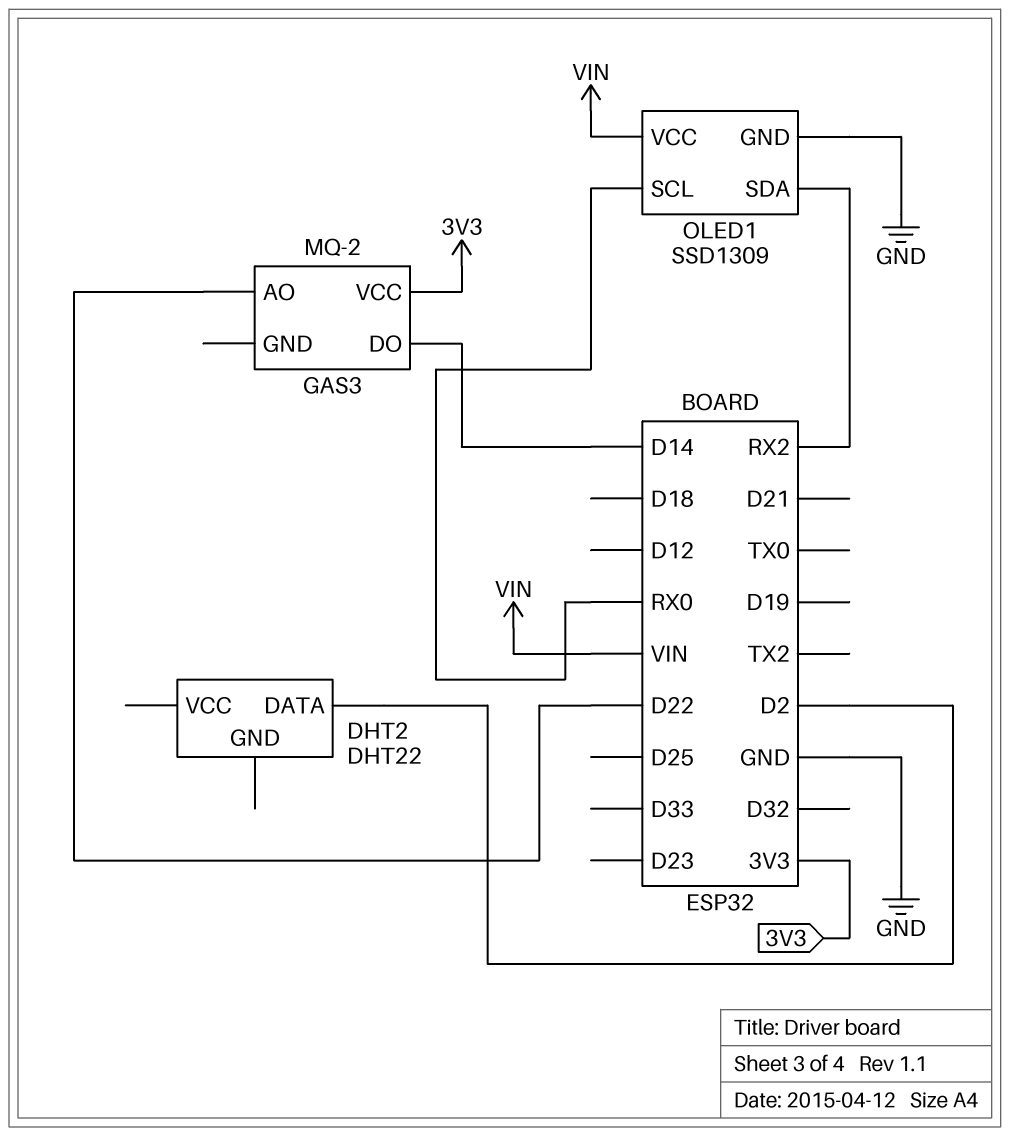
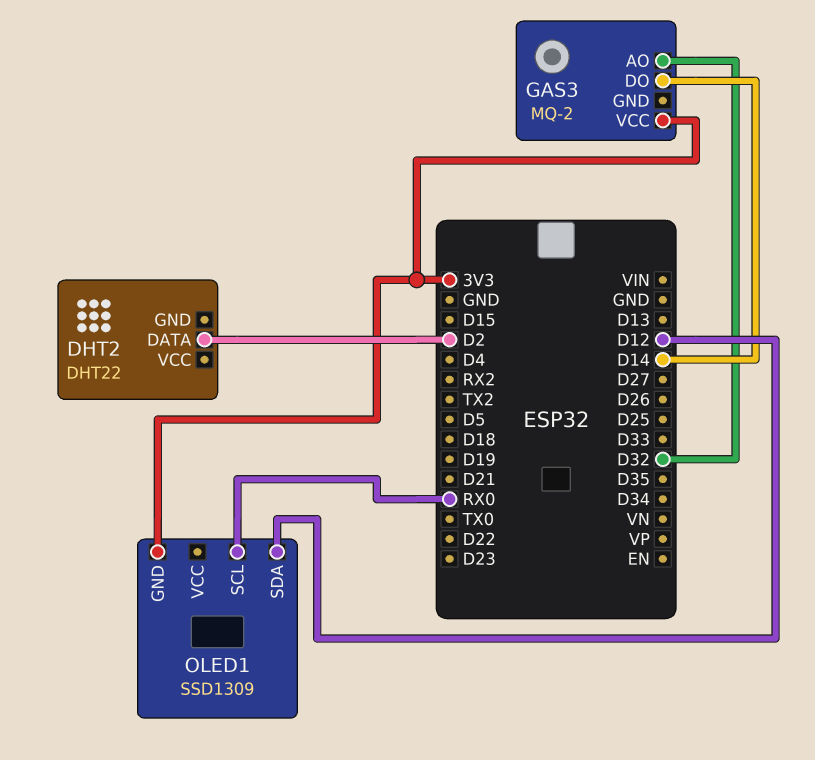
GAS3 pin AO: D22 -> D32
OLED1 pin GND: GND -> 3V3
OLED1 pin SDA: RX2 -> D12
OLED1 pin VCC: VIN -> none

